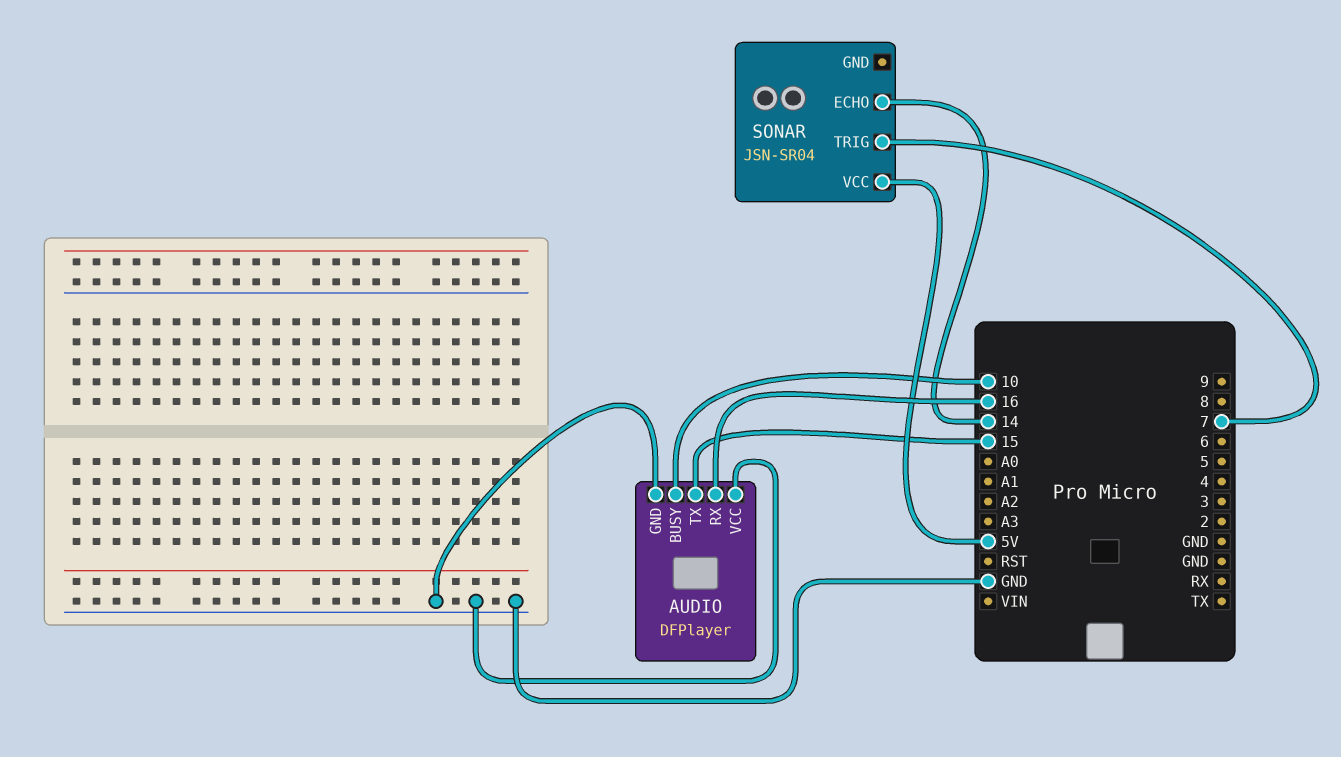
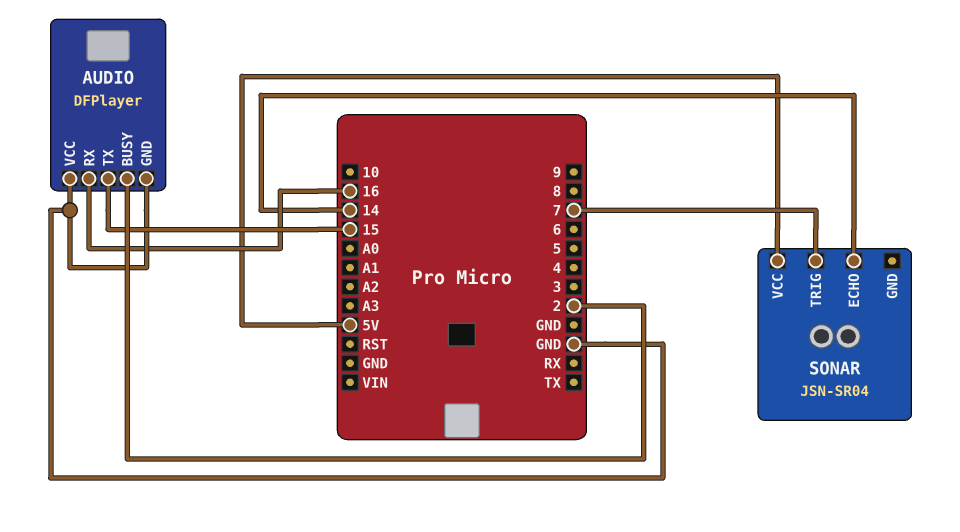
AUDIO pin BUSY: 10 -> 2

